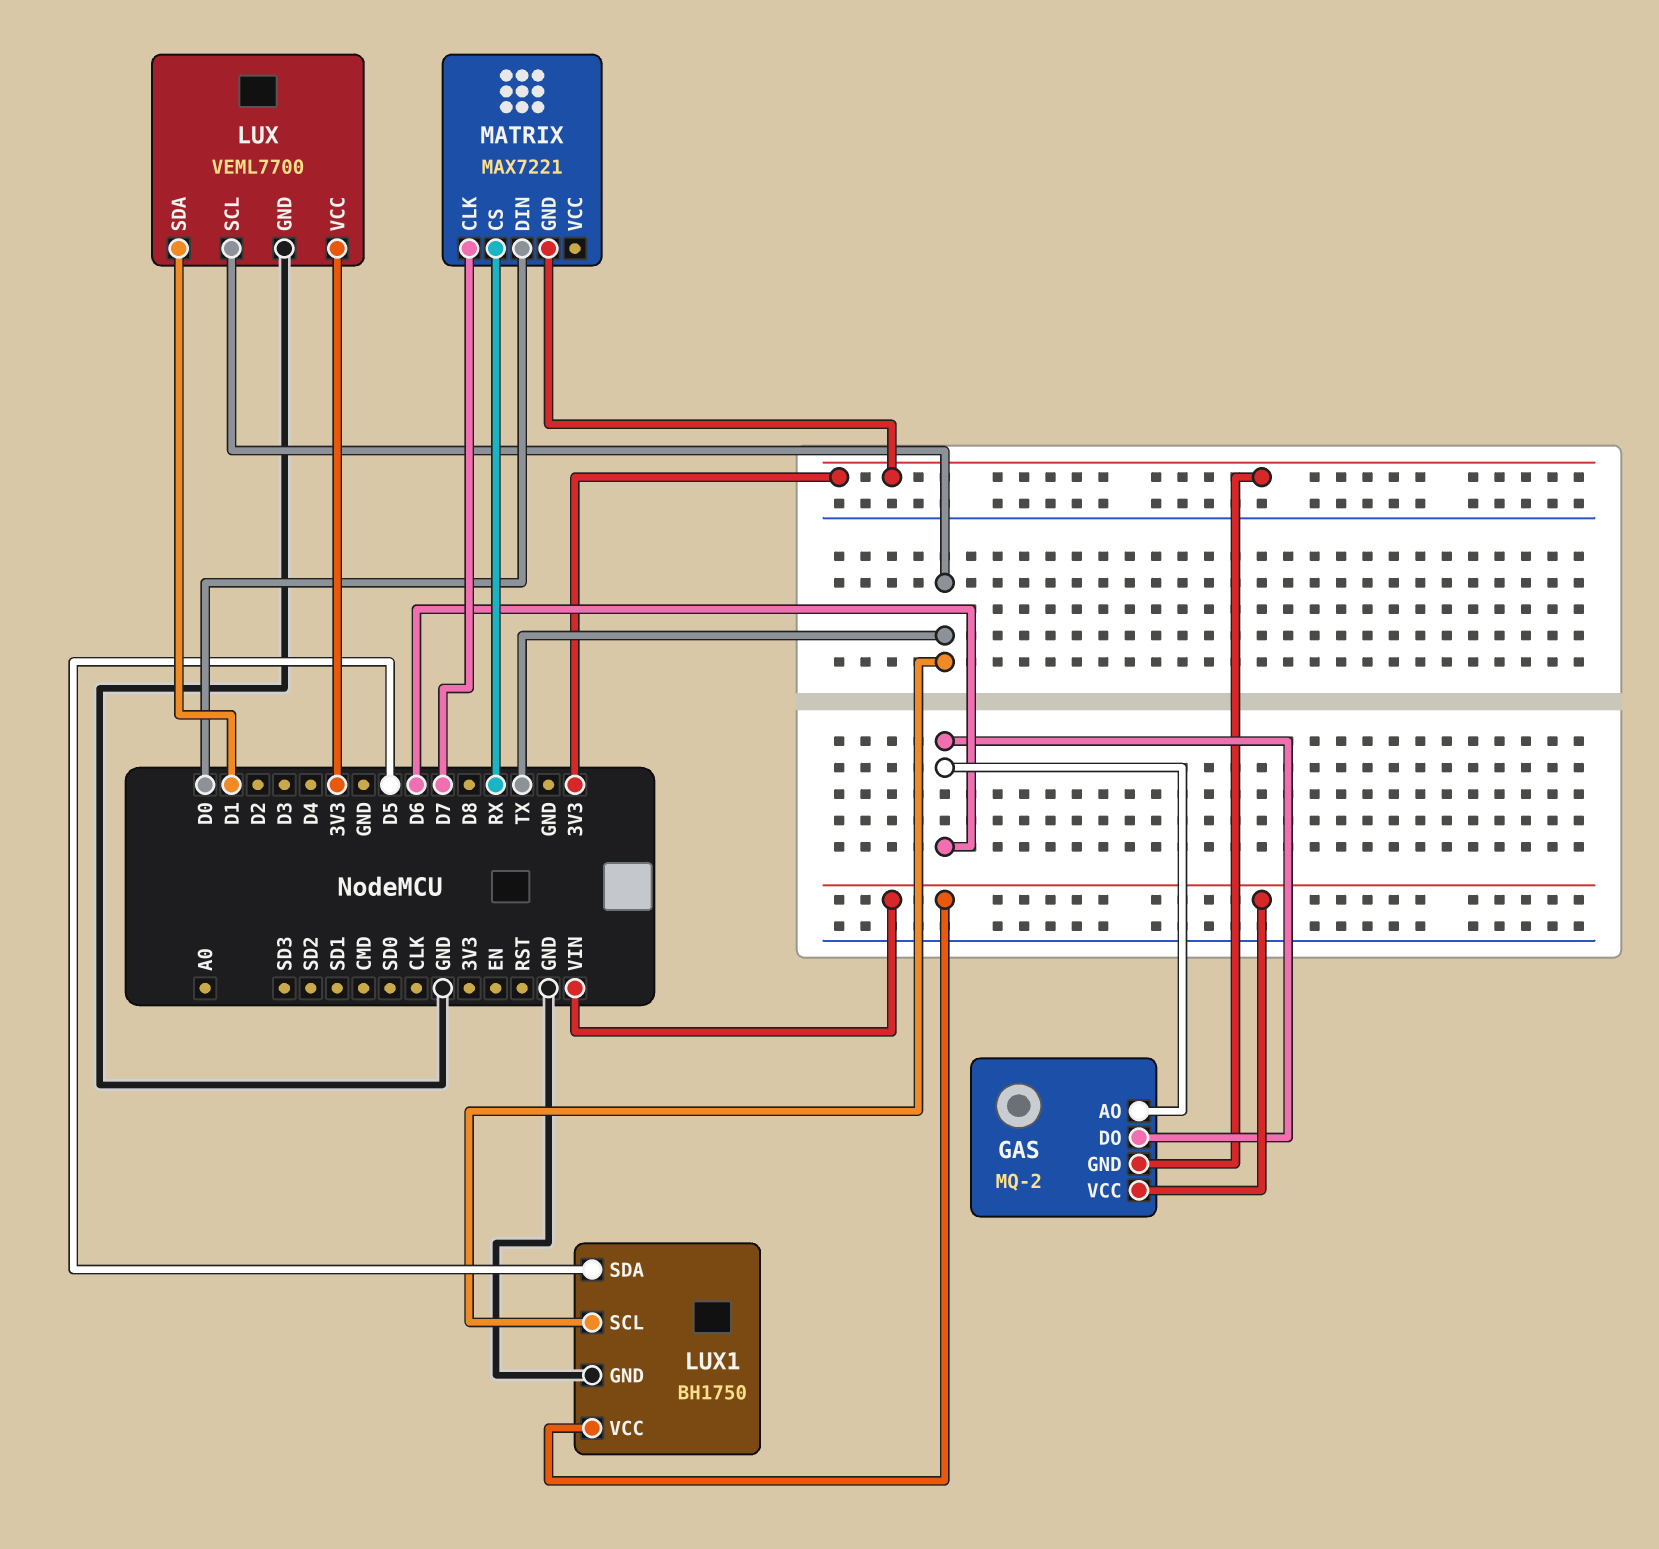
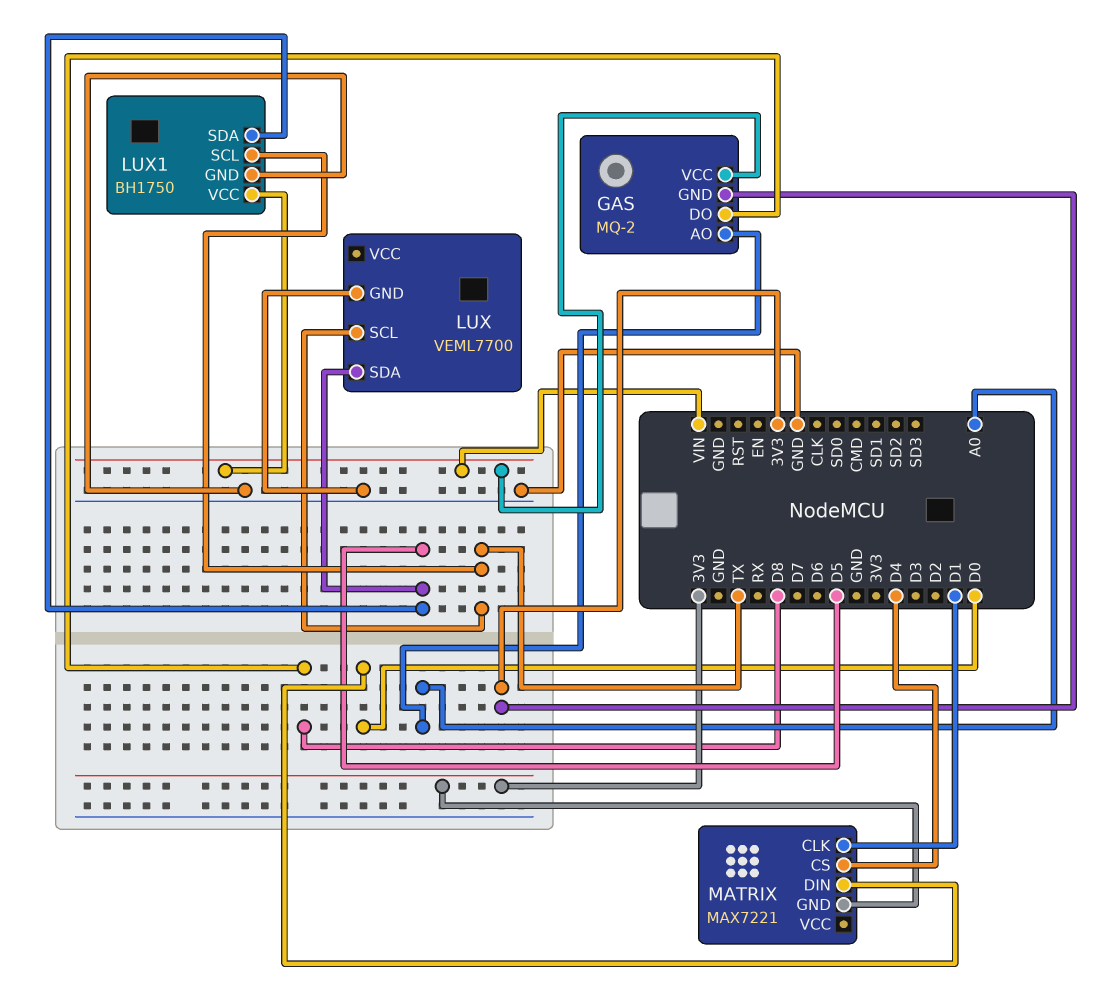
GAS pin AO: D6 -> A0
GAS pin DO: D6 -> D8
LUX pin SDA: D1 -> D5
LUX pin VCC: 3V3 -> none
MATRIX pin CLK: D7 -> D1
MATRIX pin CS: RX -> D4

